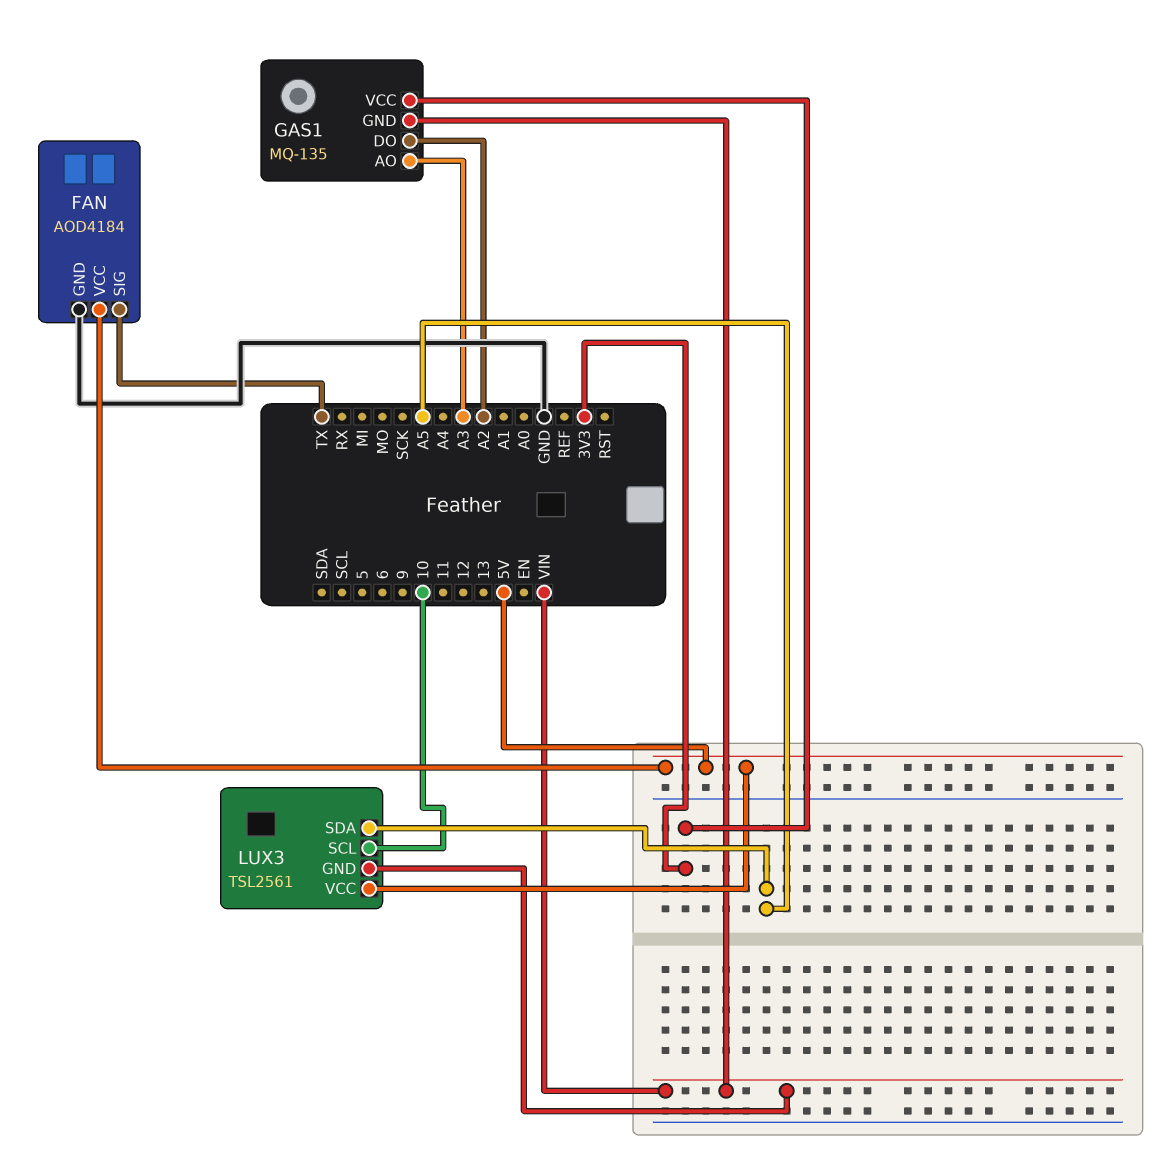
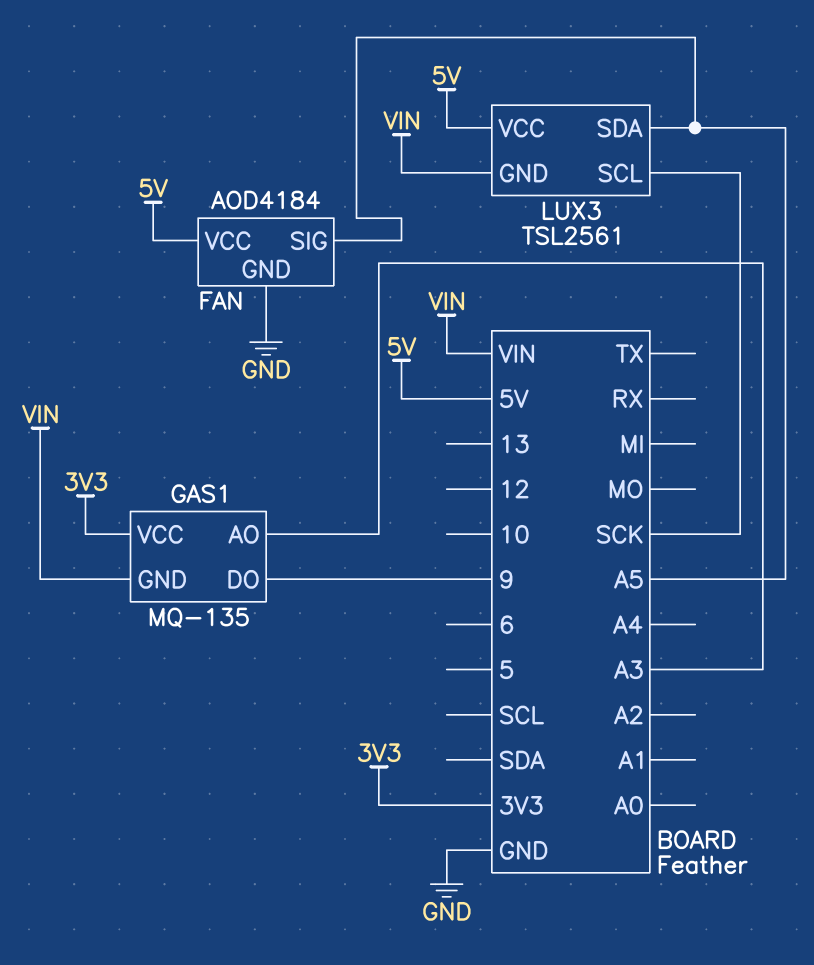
FAN pin SIG: TX -> A5
GAS1 pin DO: A2 -> 9
LUX3 pin SCL: 10 -> SCK

